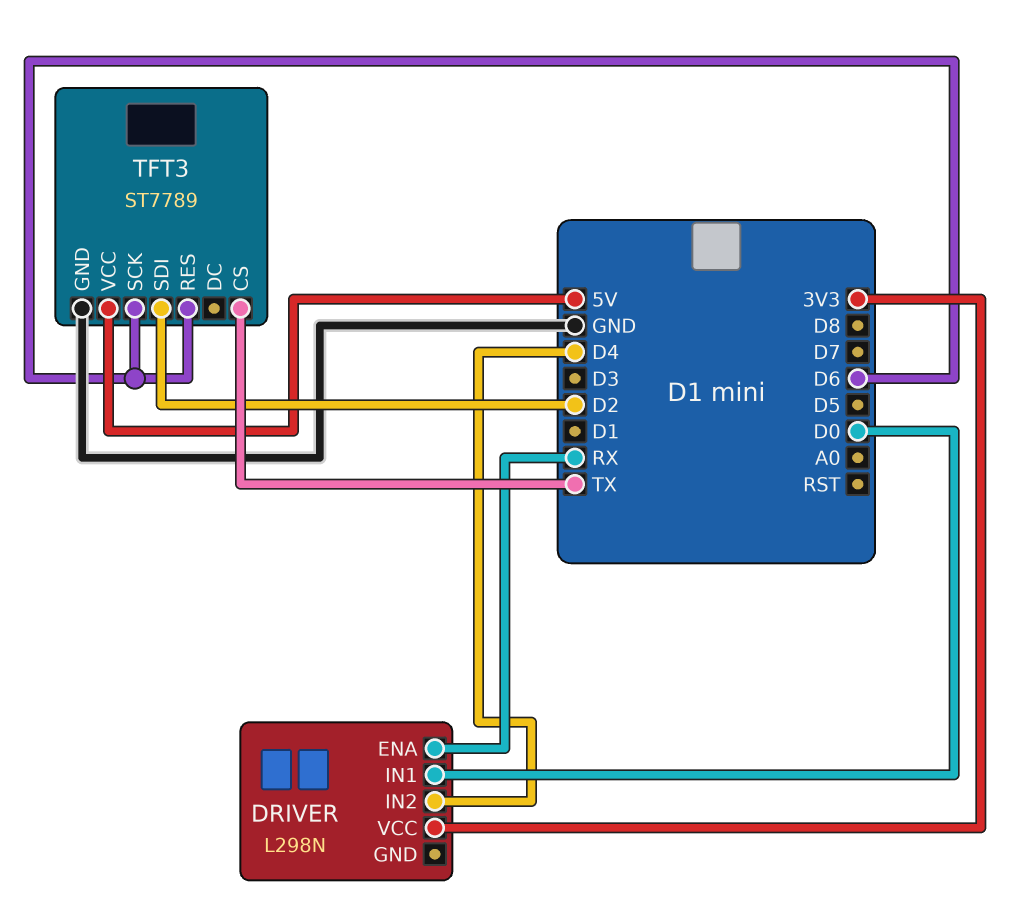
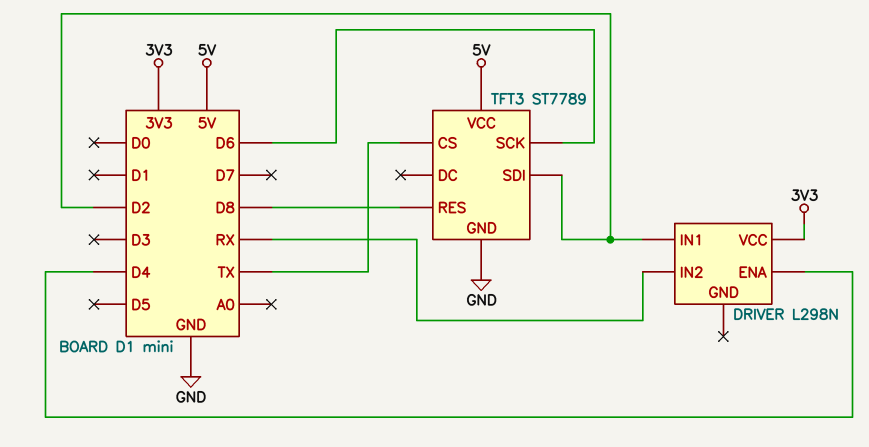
DRIVER pin ENA: RX -> D4
DRIVER pin IN1: D0 -> D2
DRIVER pin IN2: D4 -> RX
TFT3 pin RES: D6 -> D8

